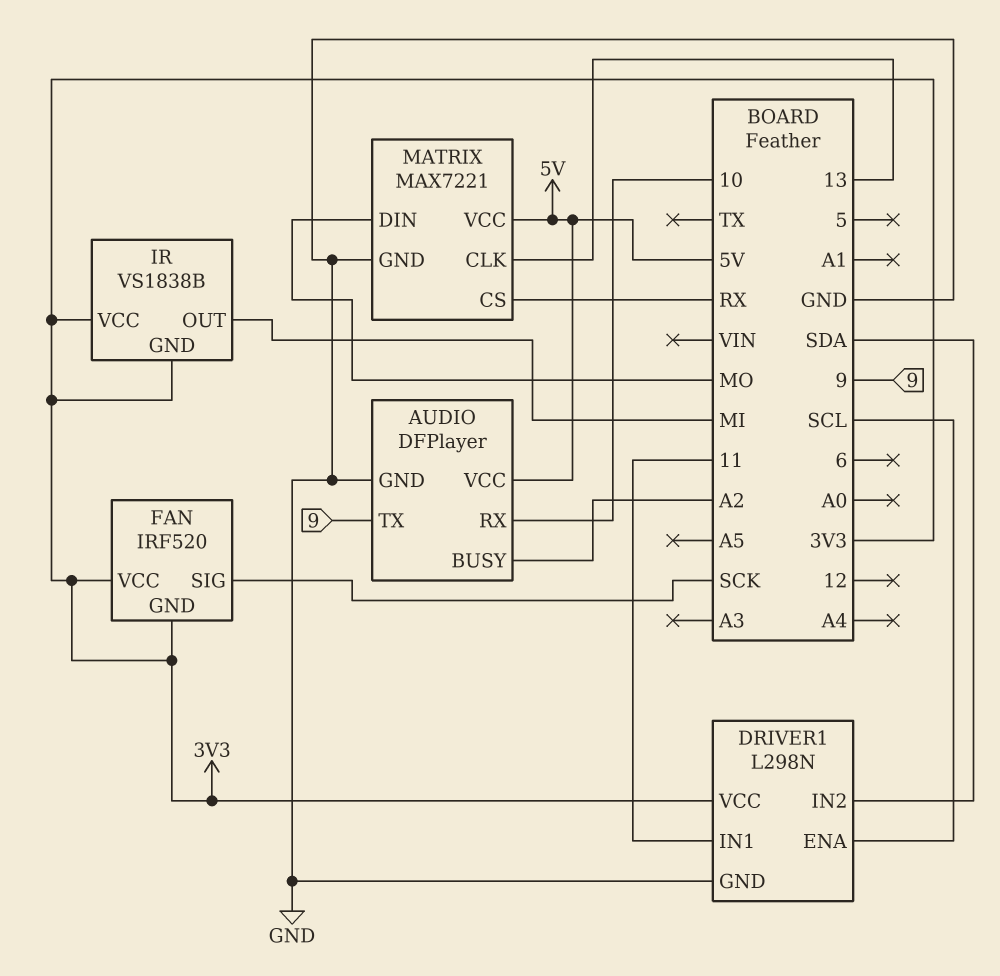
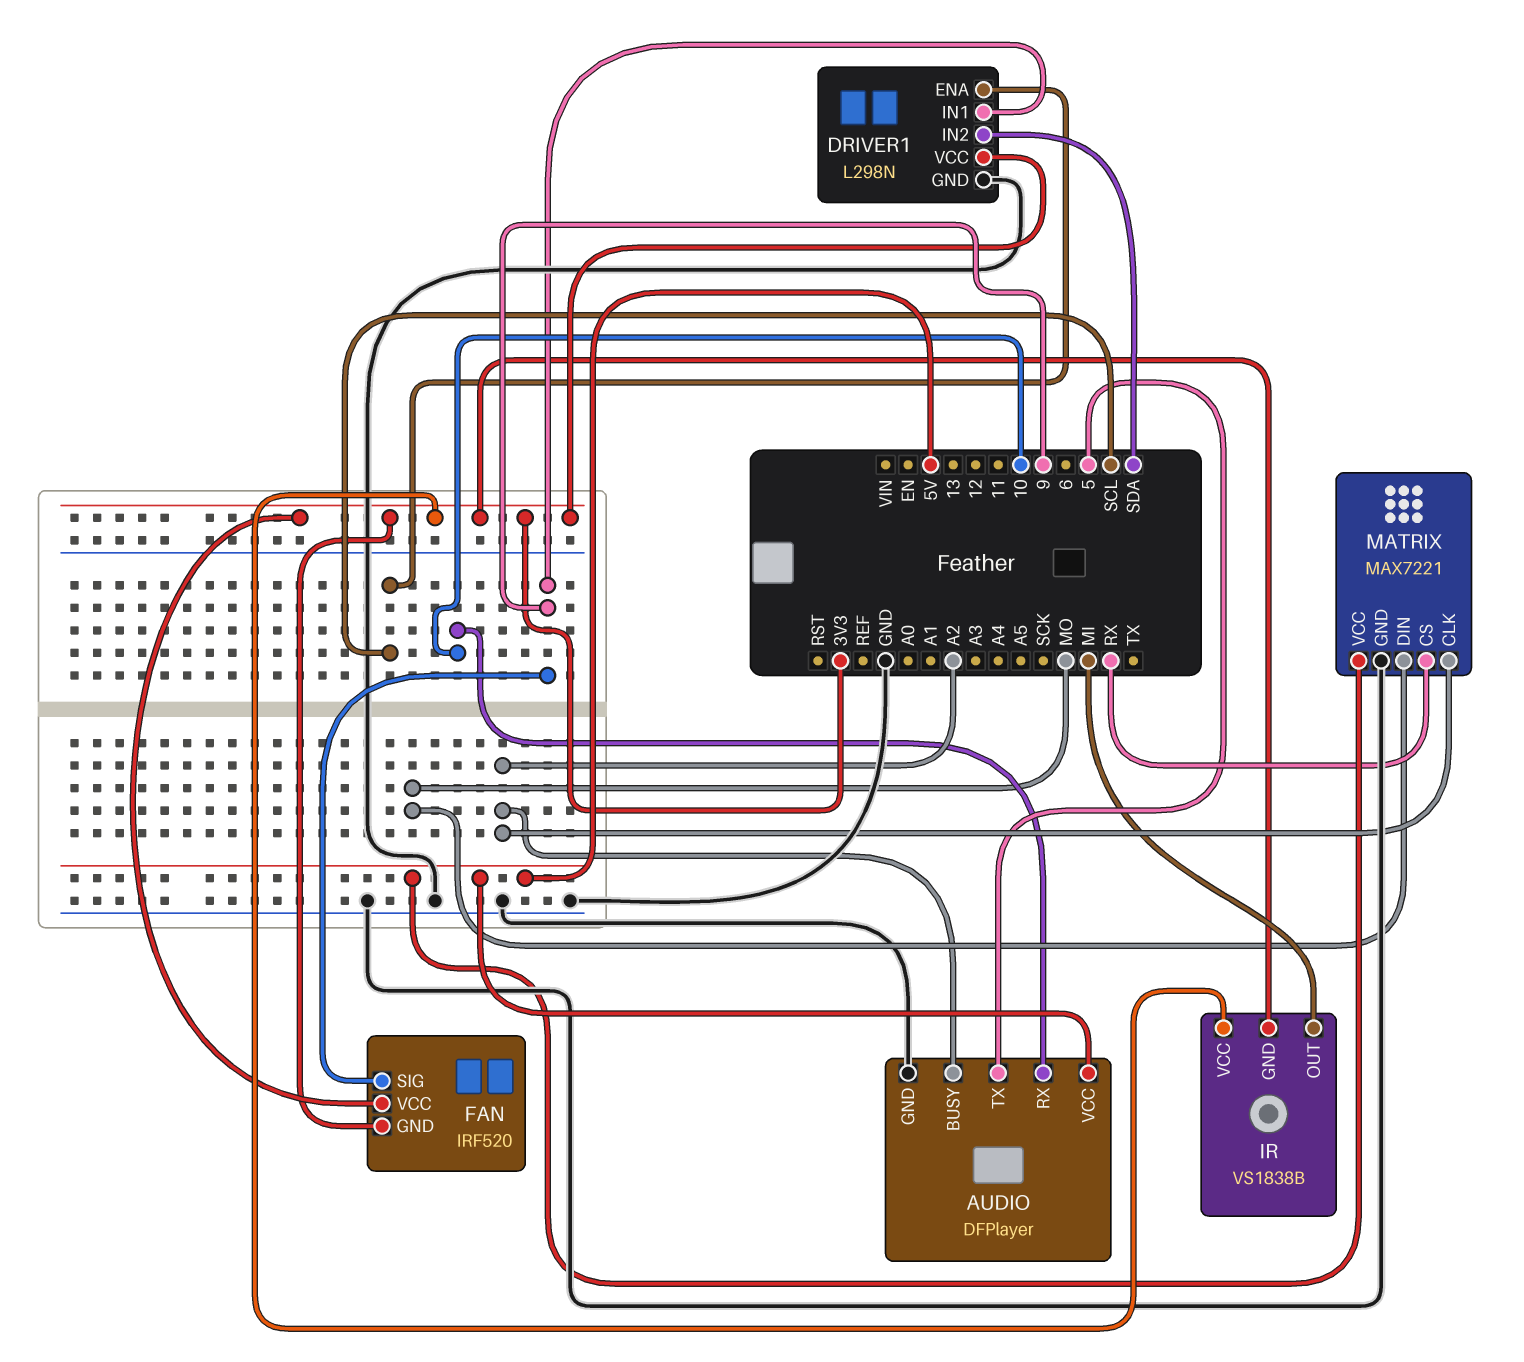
AUDIO pin TX: 9 -> 5
DRIVER1 pin IN1: 11 -> 9
FAN pin SIG: SCK -> 9
MATRIX pin CLK: 13 -> A2

